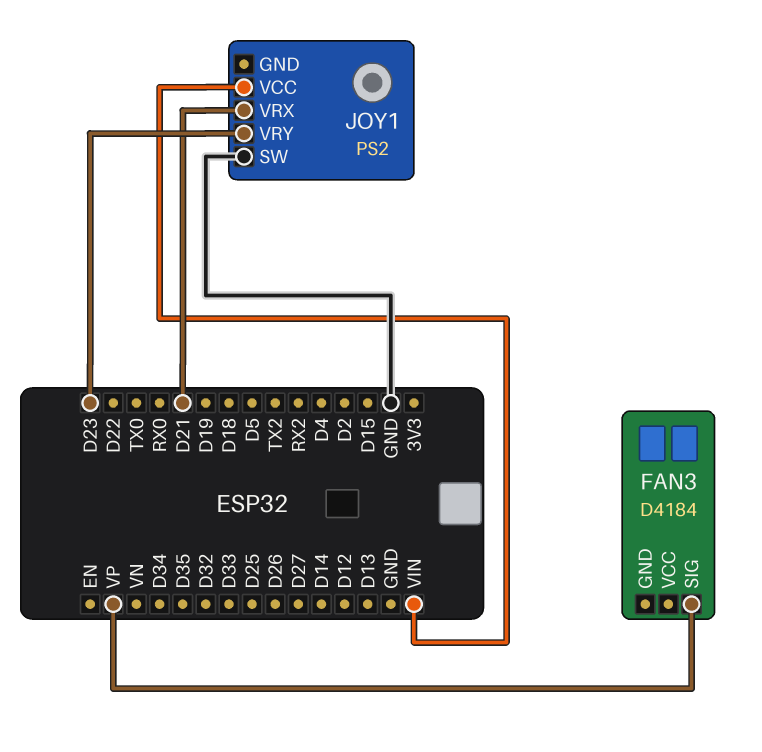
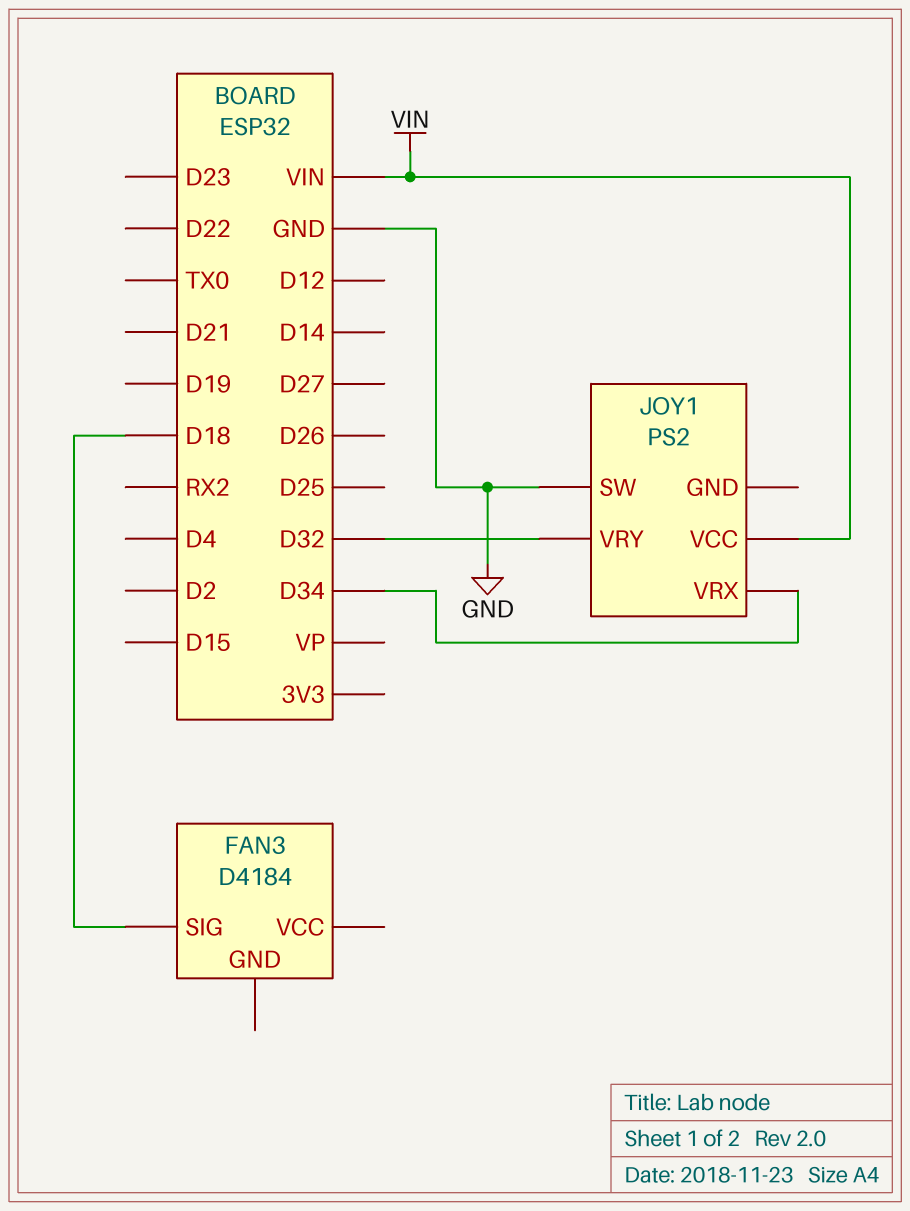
FAN3 pin SIG: VP -> D18
JOY1 pin VRX: D21 -> D34
JOY1 pin VRY: D23 -> D32

